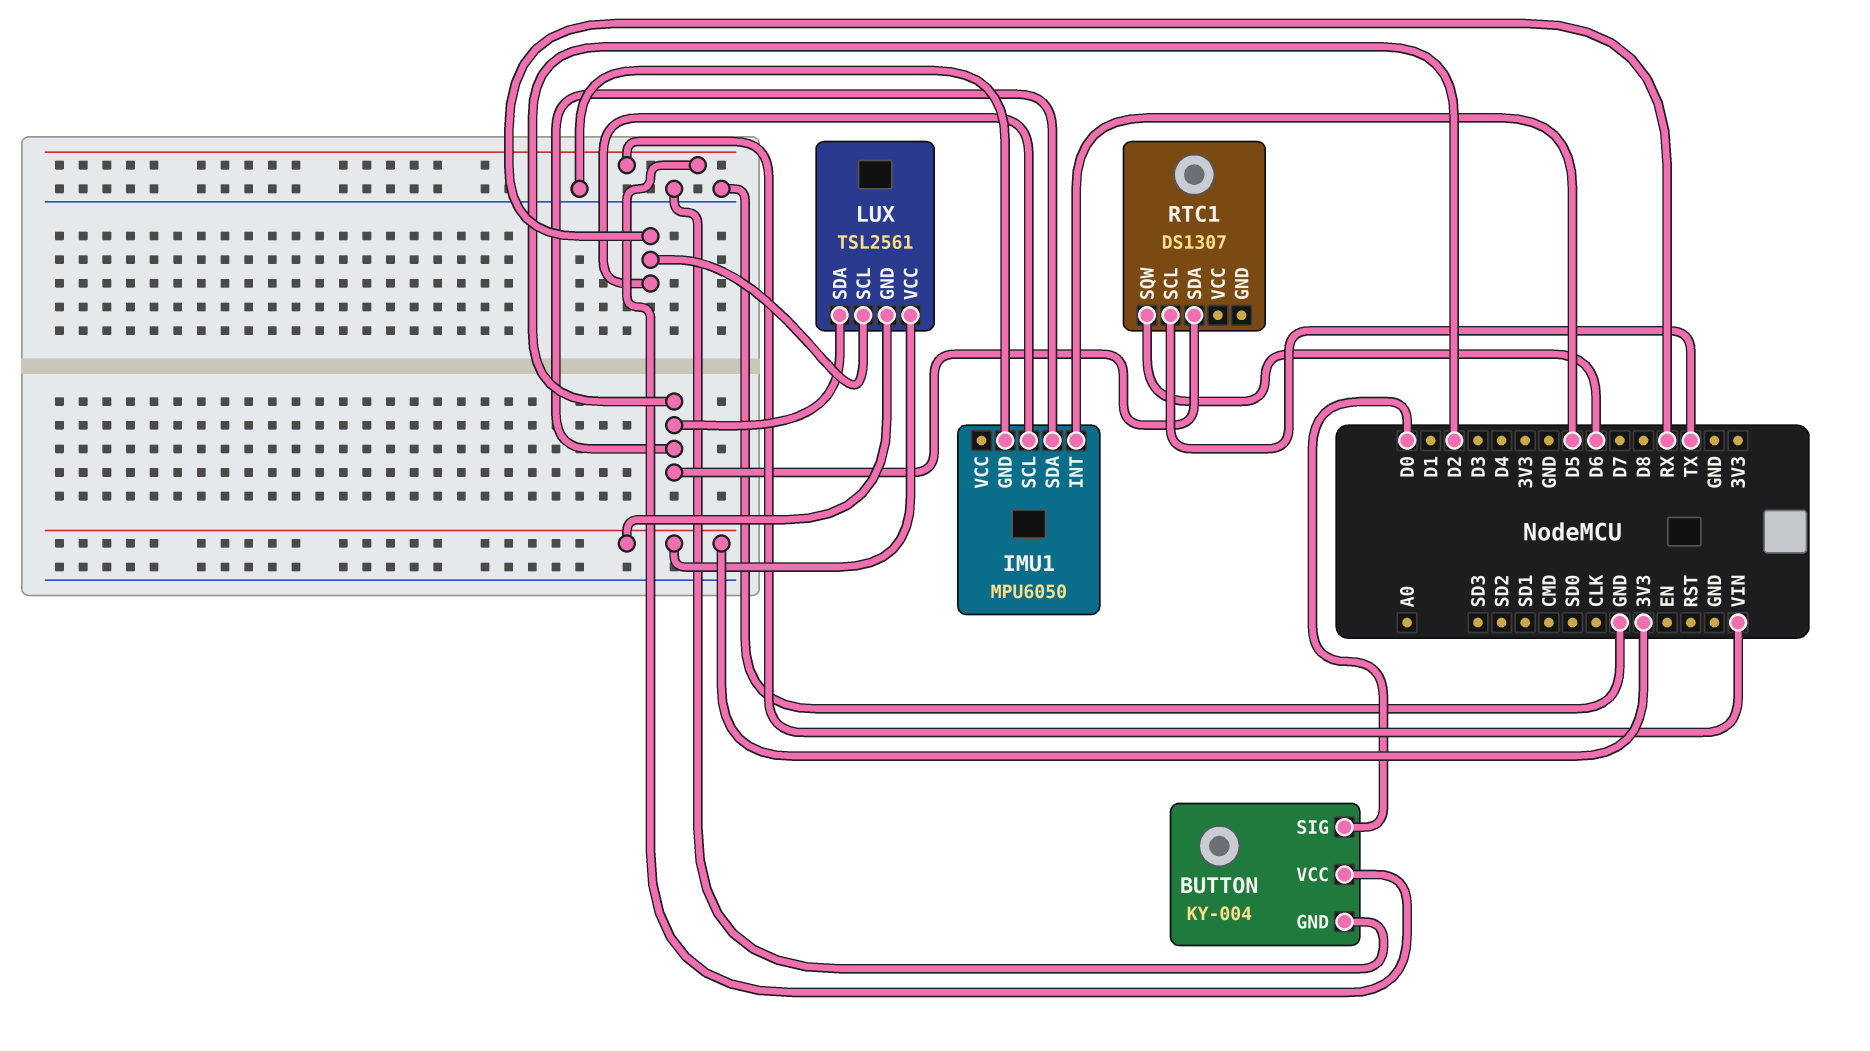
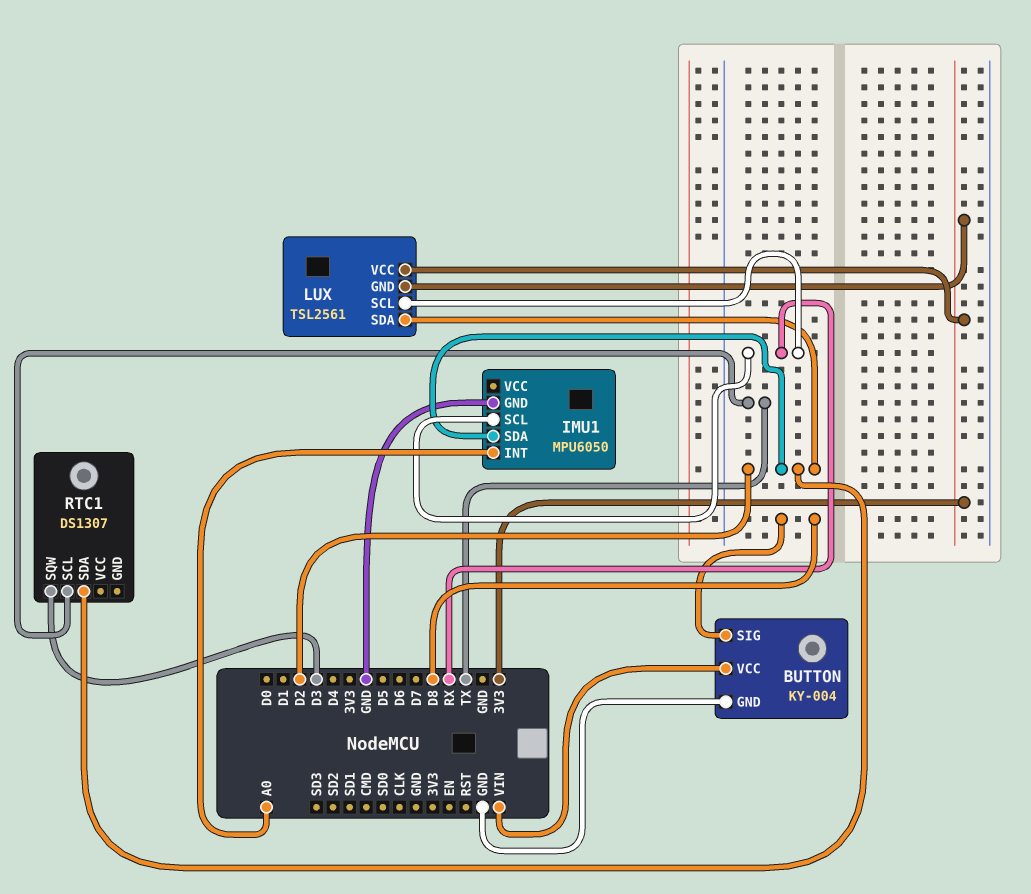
BUTTON pin SIG: D0 -> D8
IMU1 pin INT: D5 -> A0
RTC1 pin SQW: D6 -> D3

